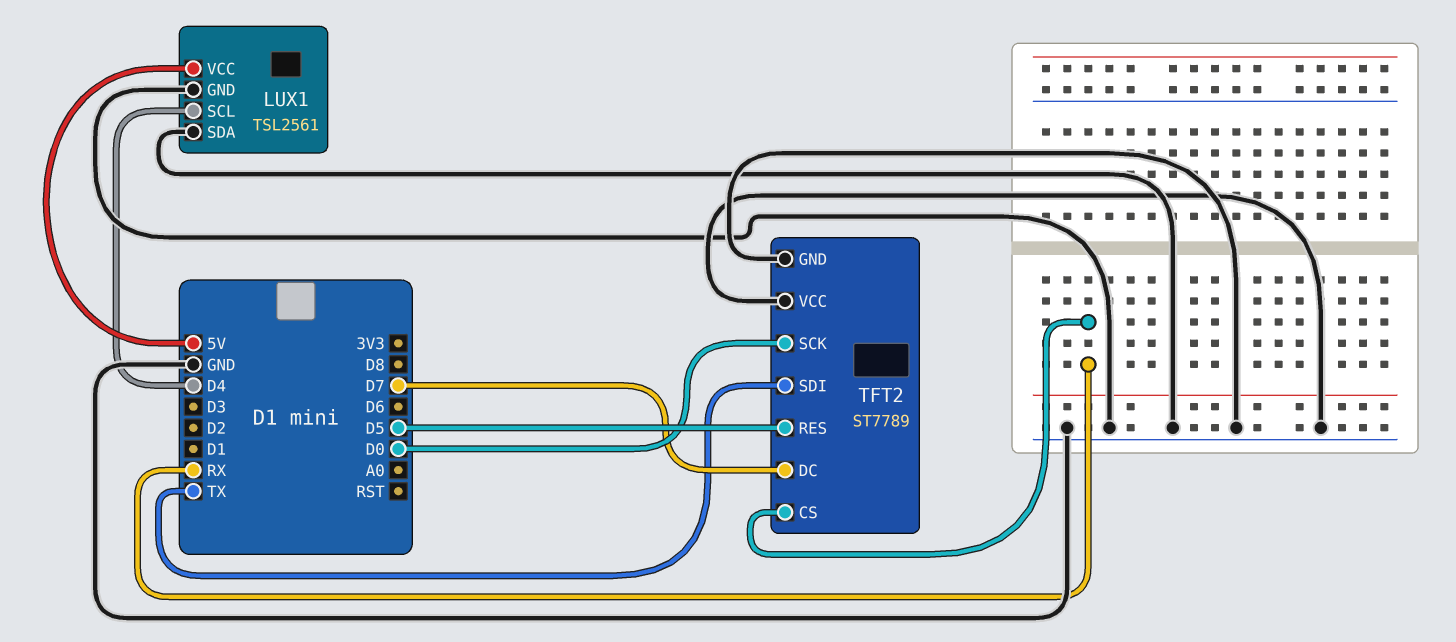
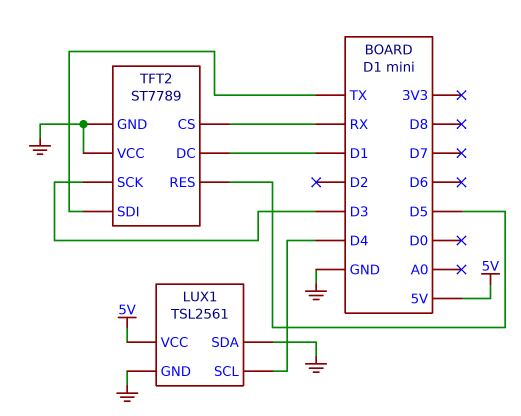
TFT2 pin DC: D7 -> D1
TFT2 pin SCK: D0 -> D3

